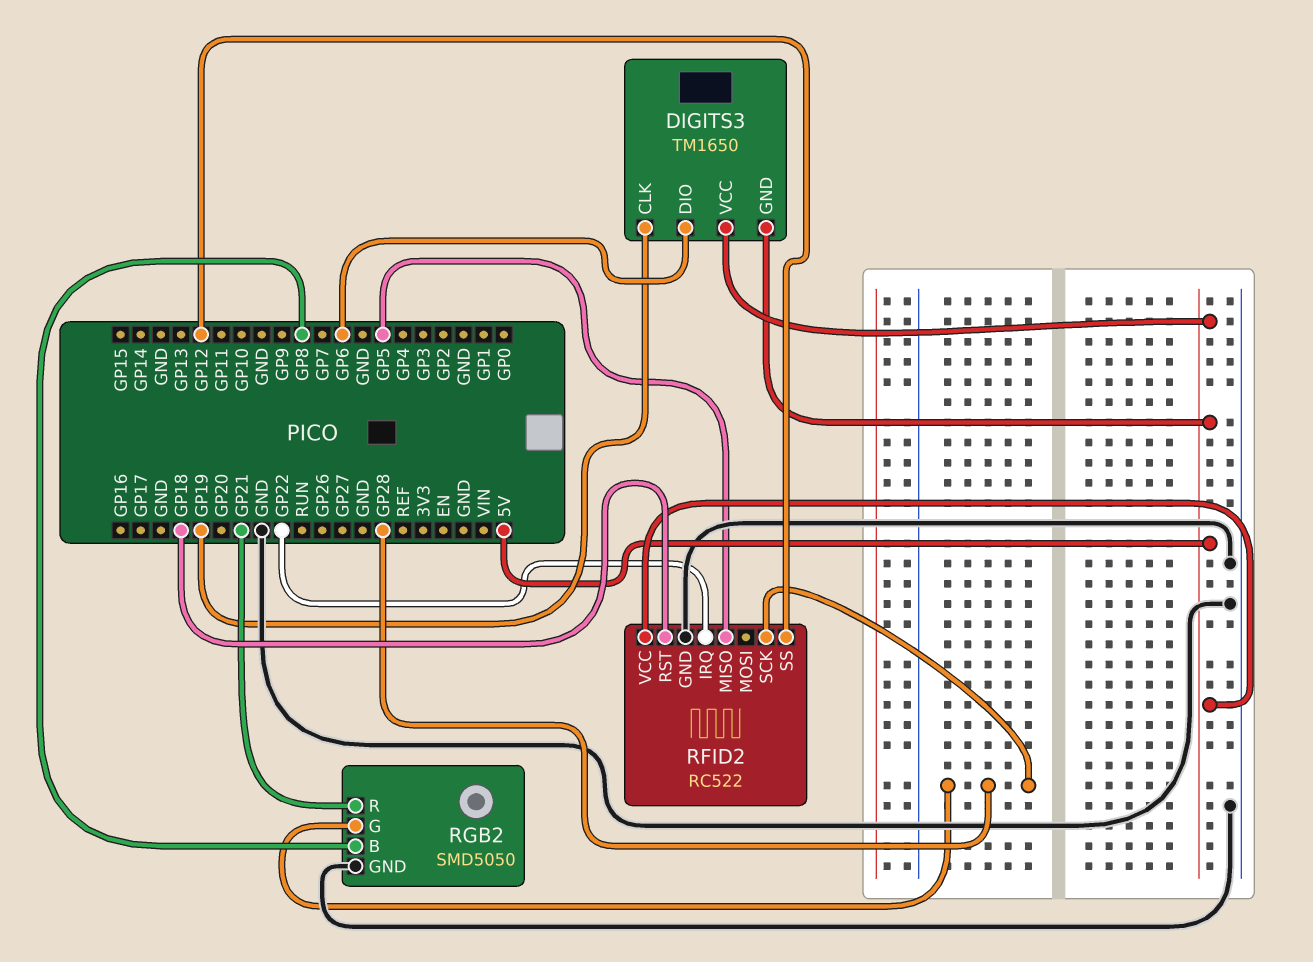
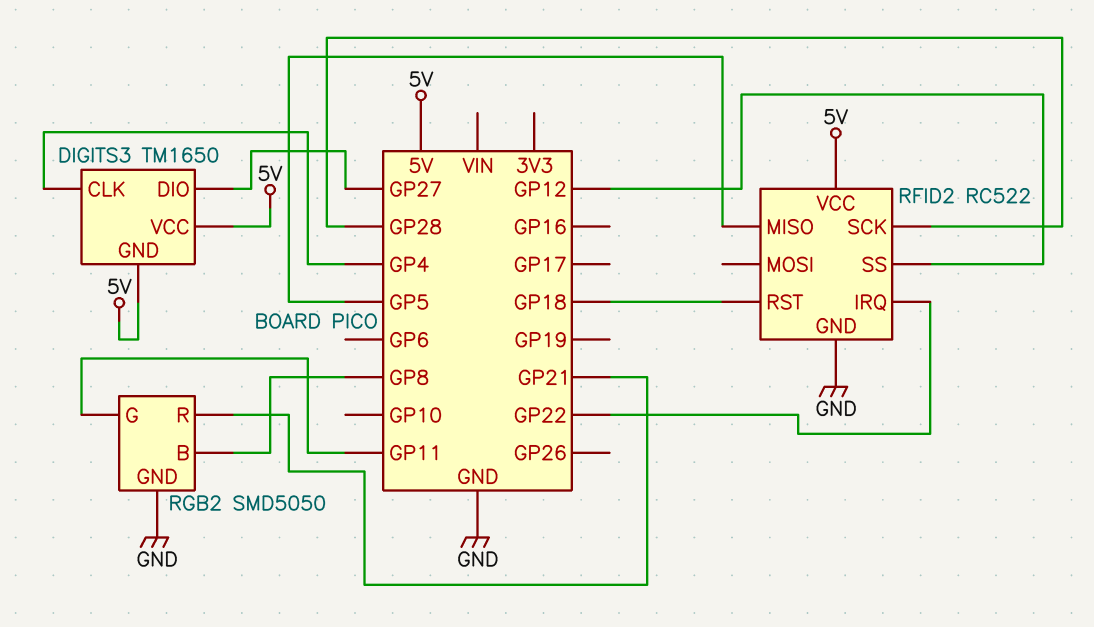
DIGITS3 pin CLK: GP19 -> GP4
DIGITS3 pin DIO: GP6 -> GP27
RGB2 pin G: GP28 -> GP11

